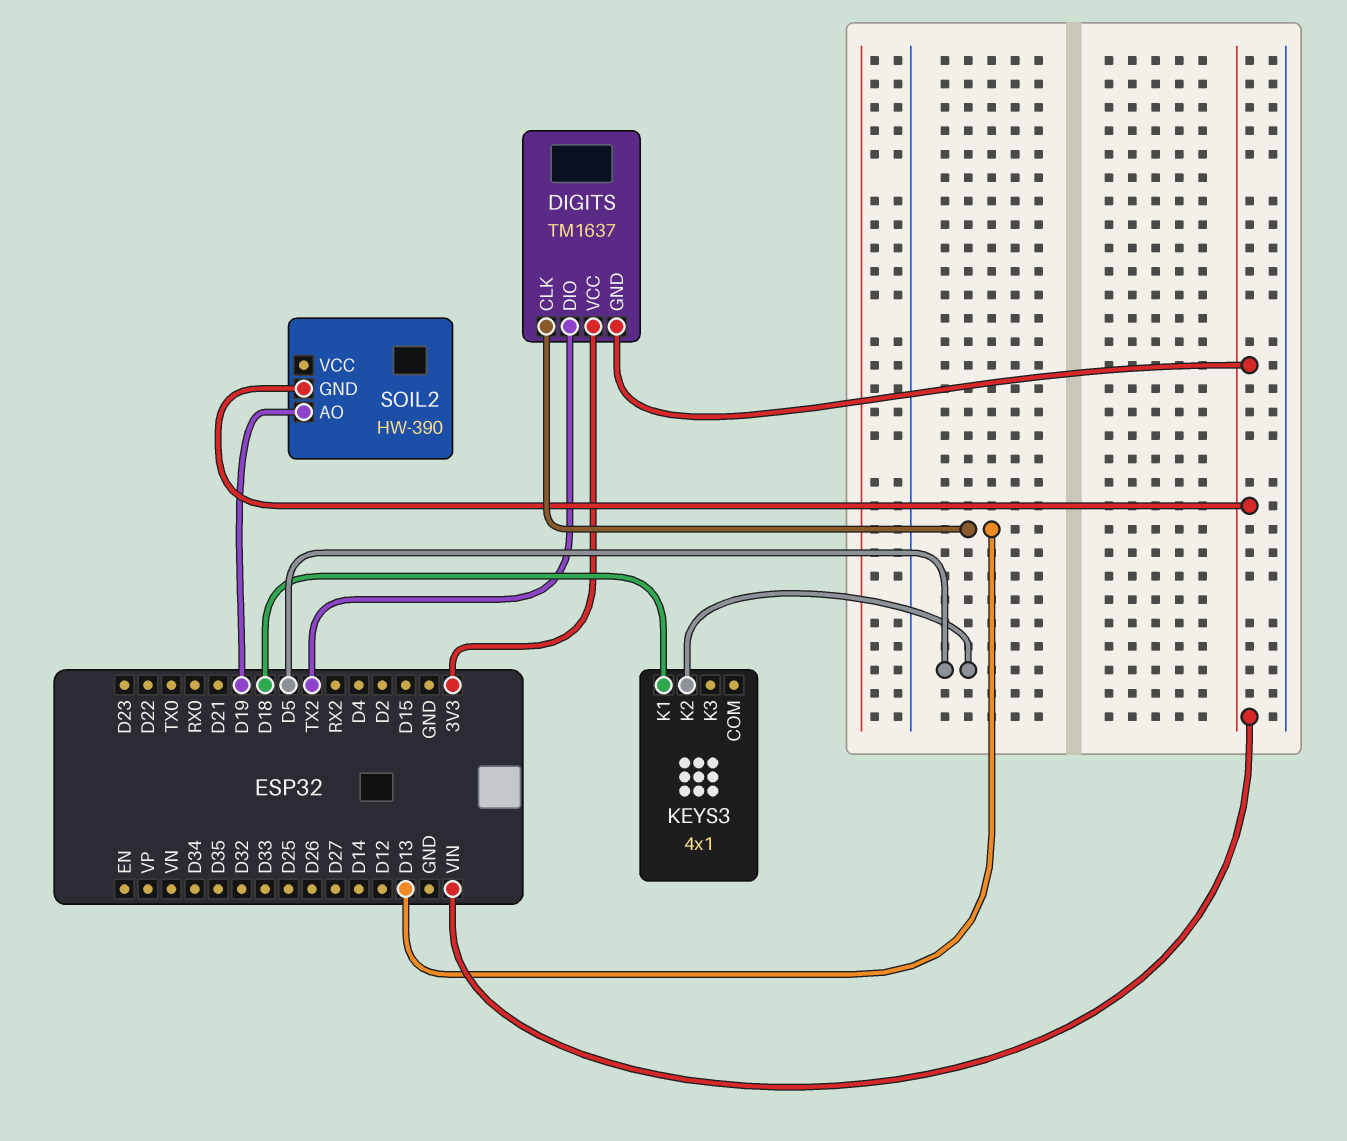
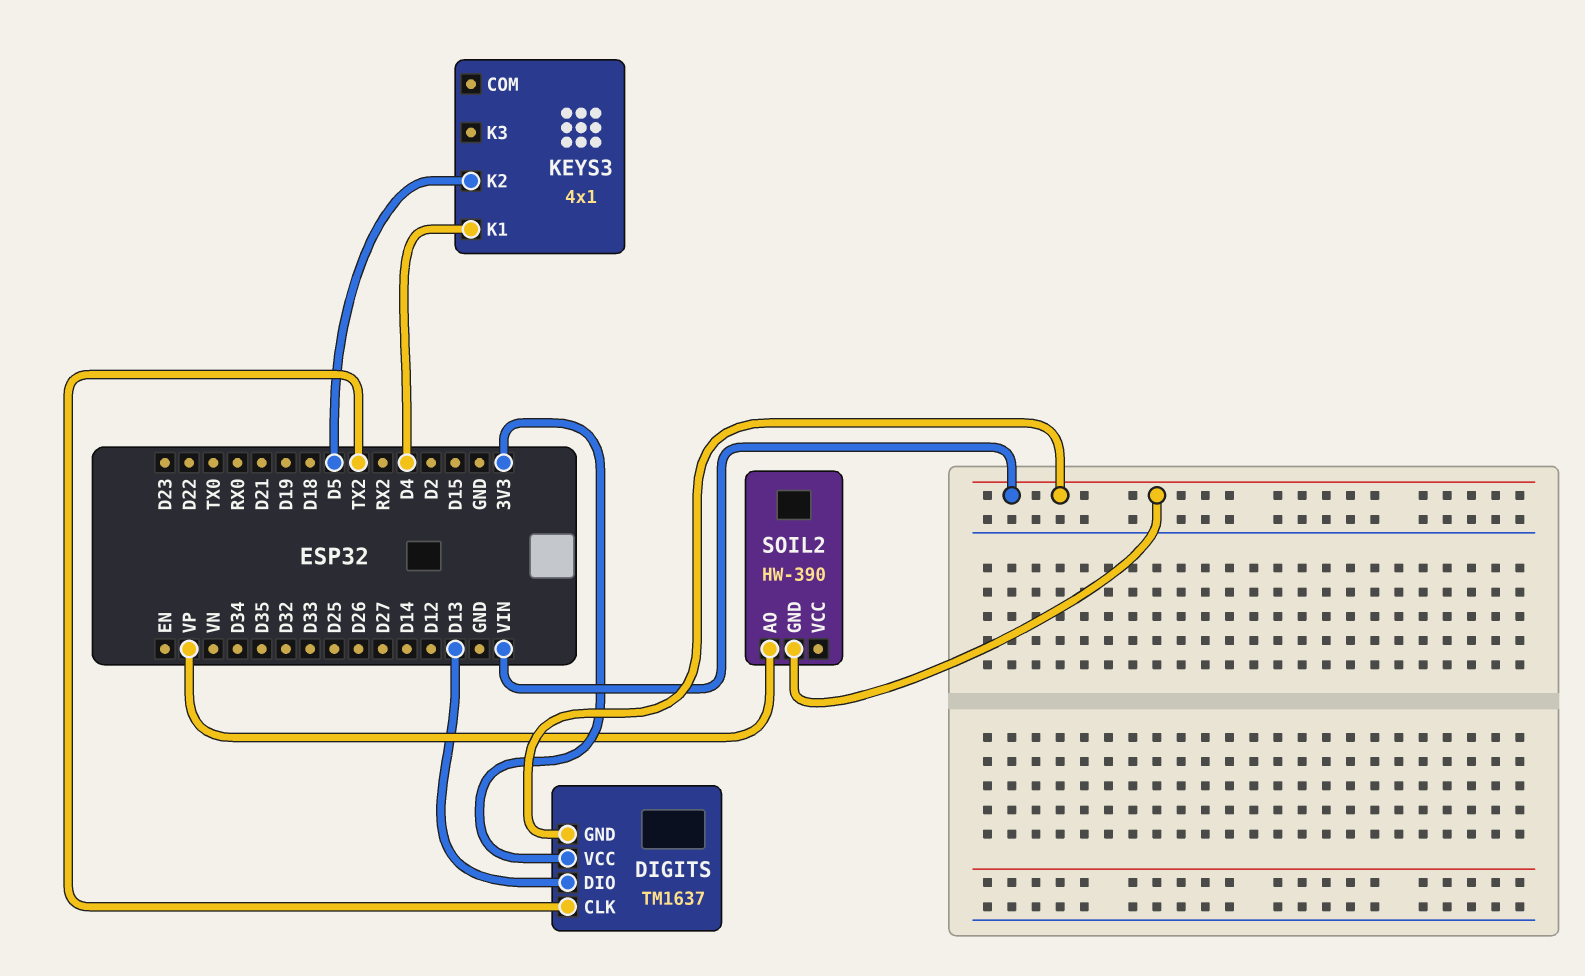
DIGITS pin CLK: D13 -> TX2
DIGITS pin DIO: TX2 -> D13
KEYS3 pin K1: D18 -> D4
SOIL2 pin AO: D19 -> VP

